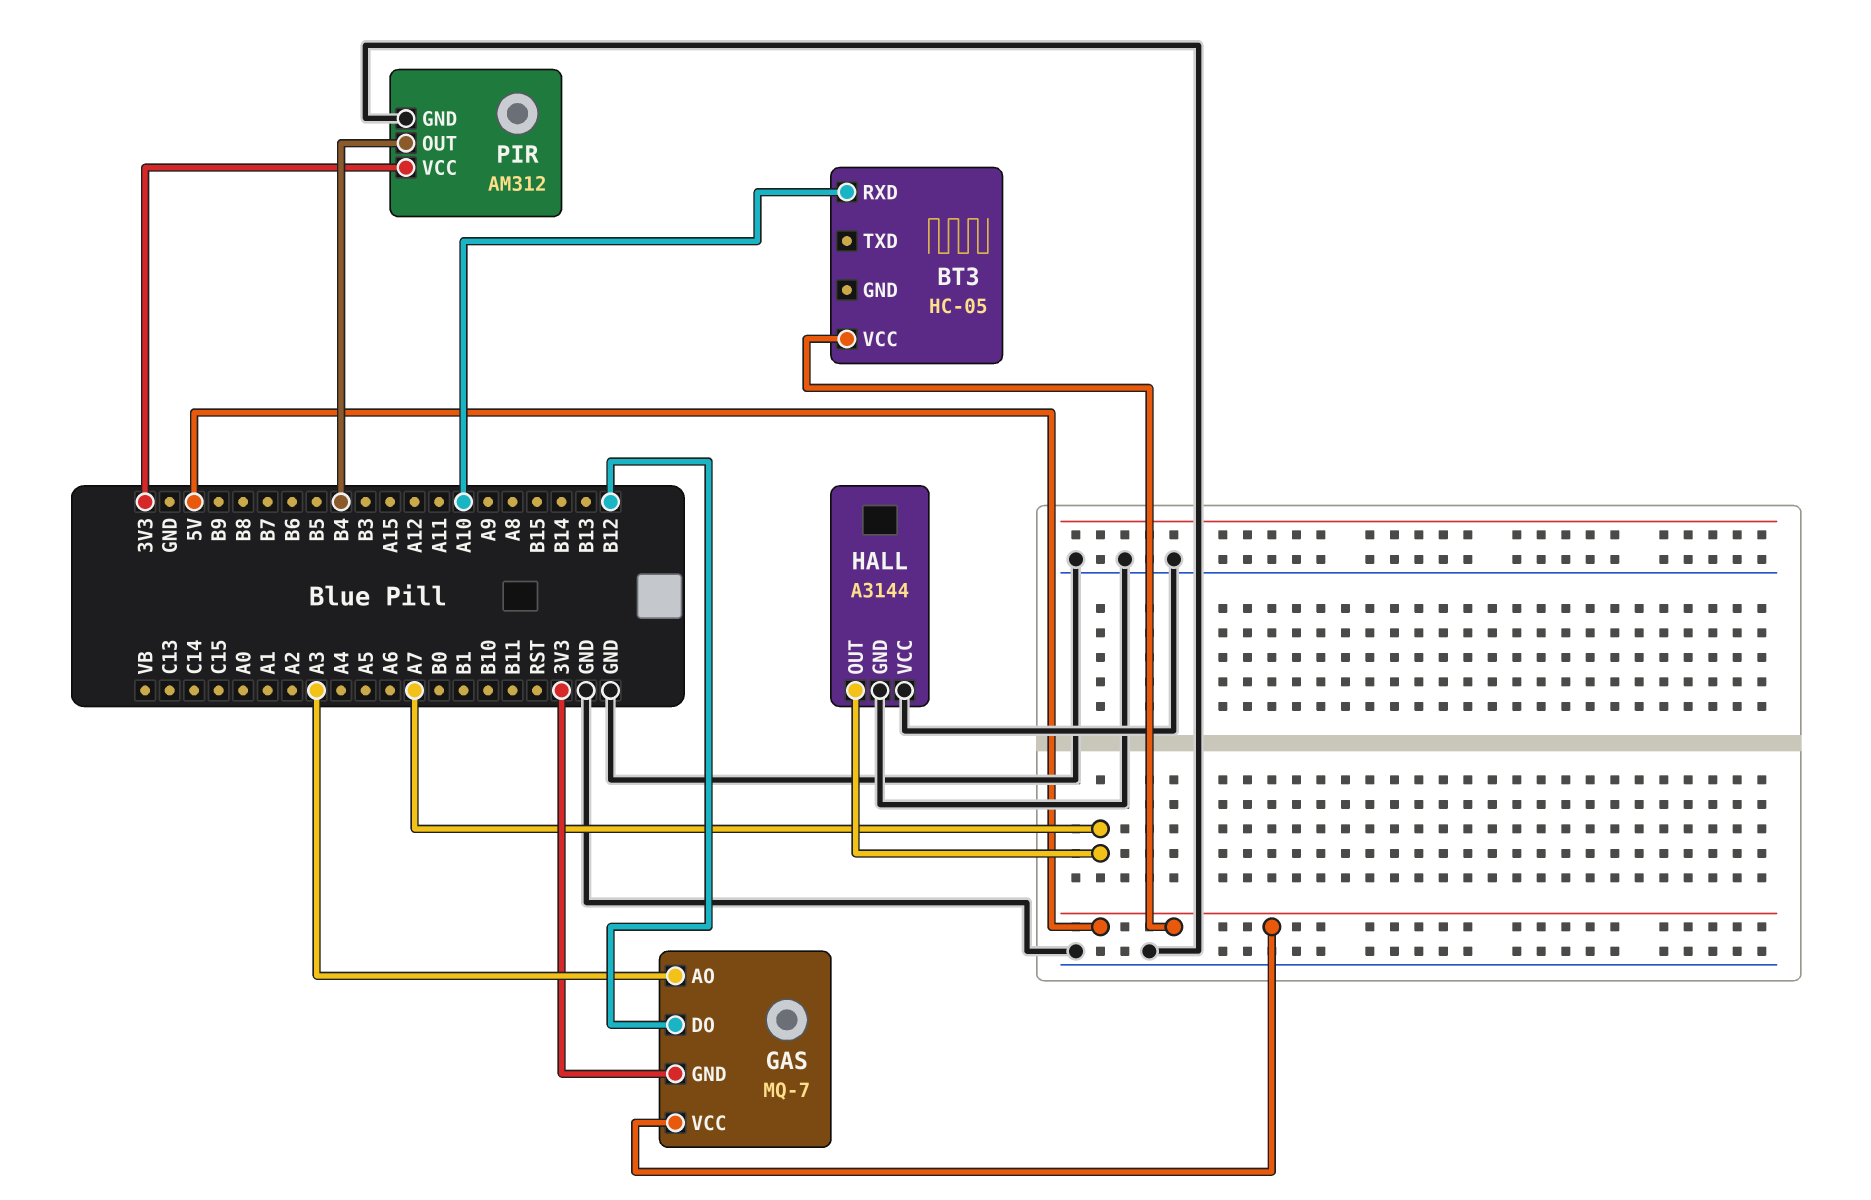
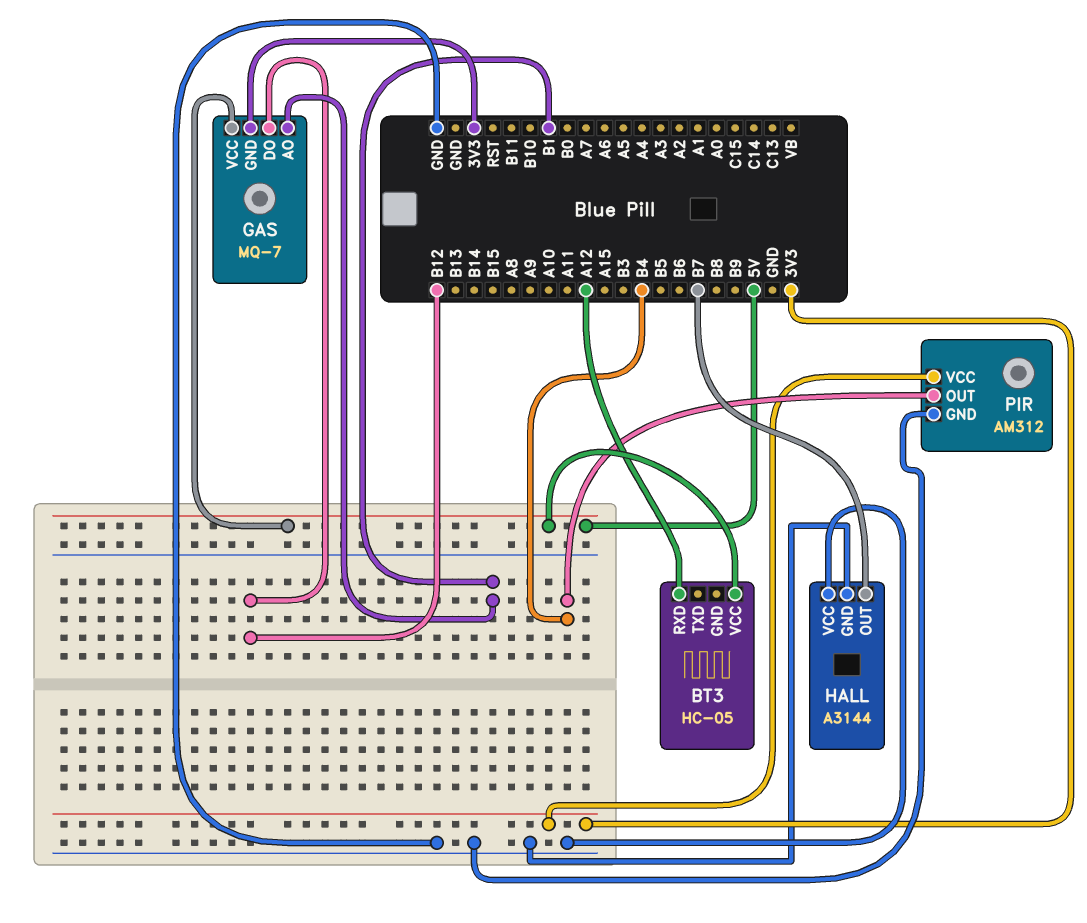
BT3 pin RXD: A10 -> A12
GAS pin AO: A3 -> B1
HALL pin OUT: A7 -> B7

